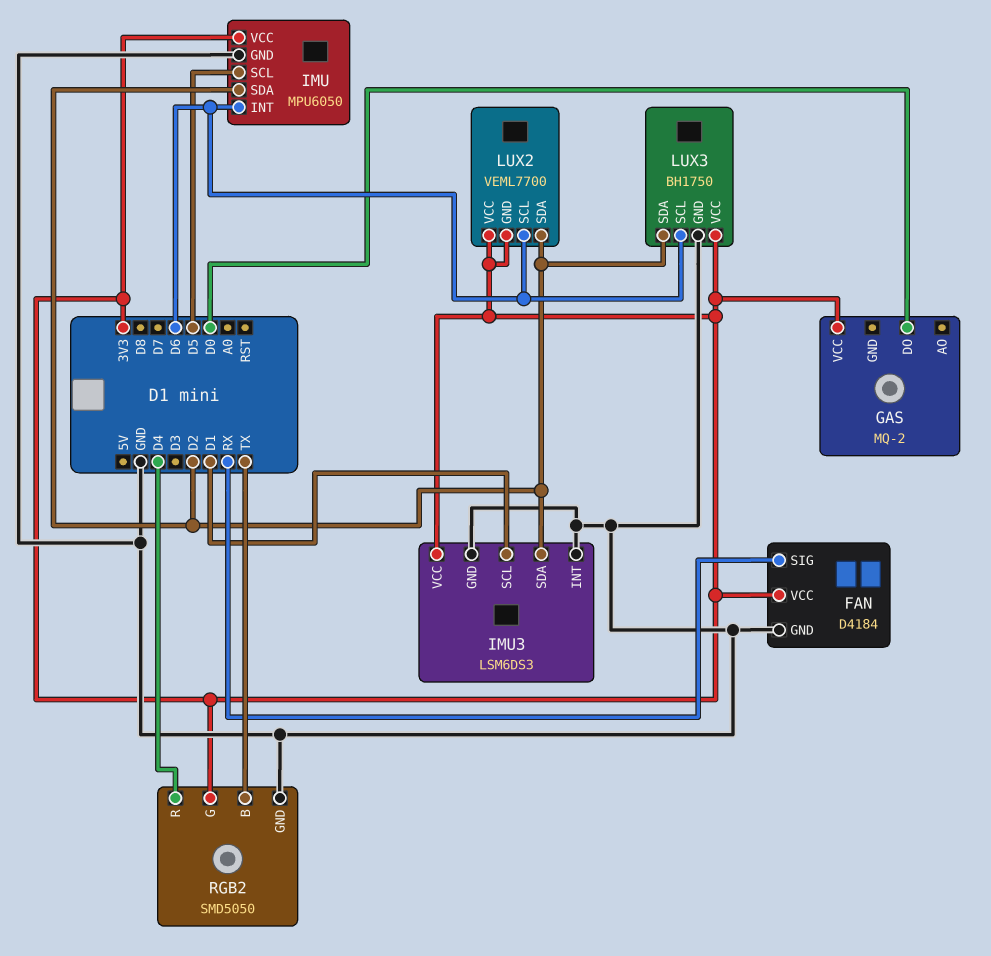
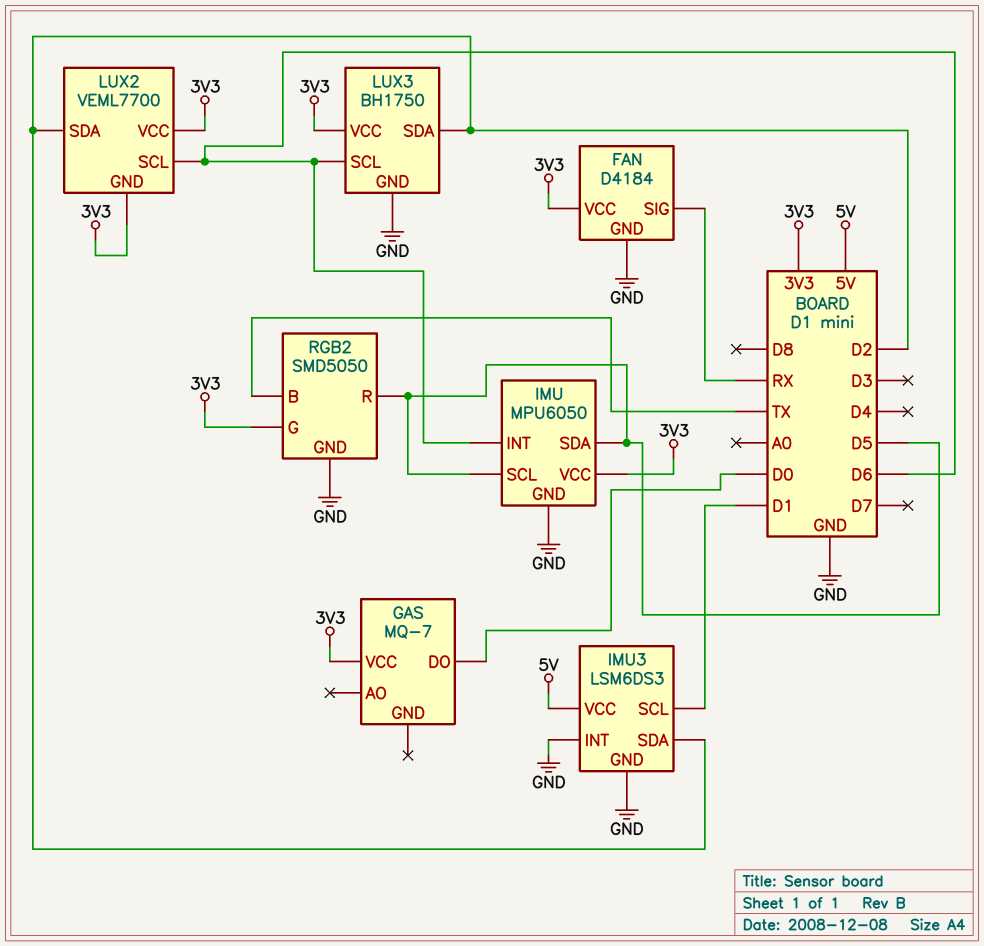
GAS: MQ-2 -> MQ-7
IMU pin SDA: D2 -> D5
IMU3 pin VCC: 3V3 -> 5V
RGB2 pin R: D4 -> D5

